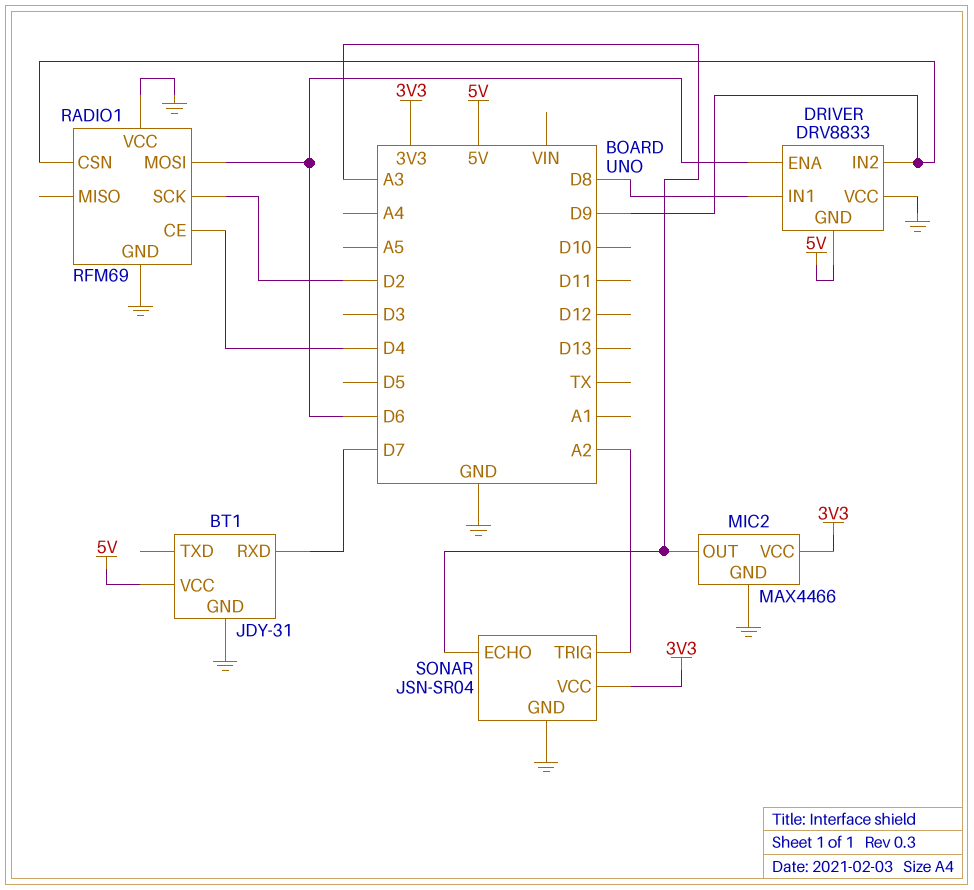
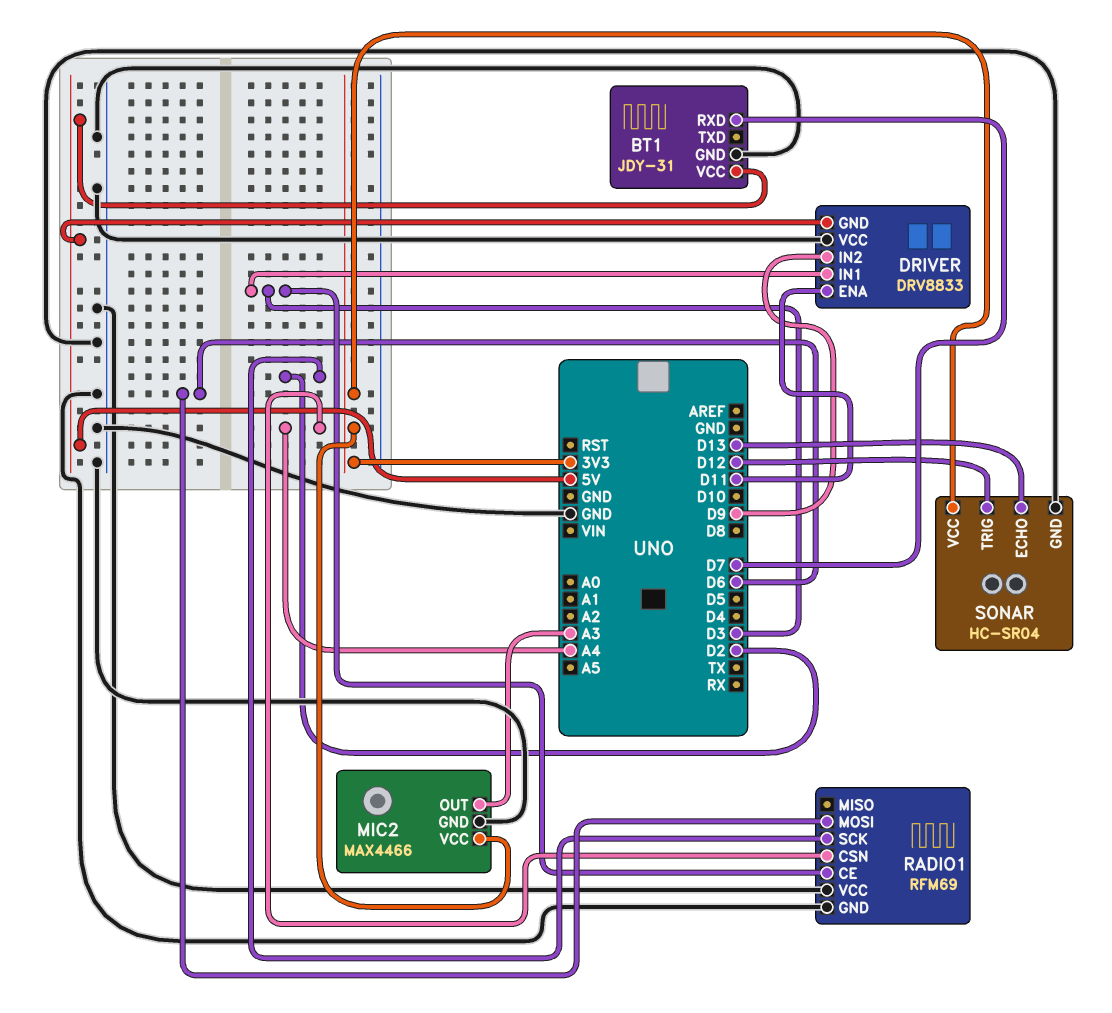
DRIVER pin ENA: D6 -> D11
DRIVER pin IN1: D8 -> D3
RADIO1 pin CE: D4 -> D3
RADIO1 pin CSN: D9 -> A4
SONAR: JSN-SR04 -> HC-SR04
SONAR pin ECHO: A3 -> D13
SONAR pin TRIG: A2 -> D12

